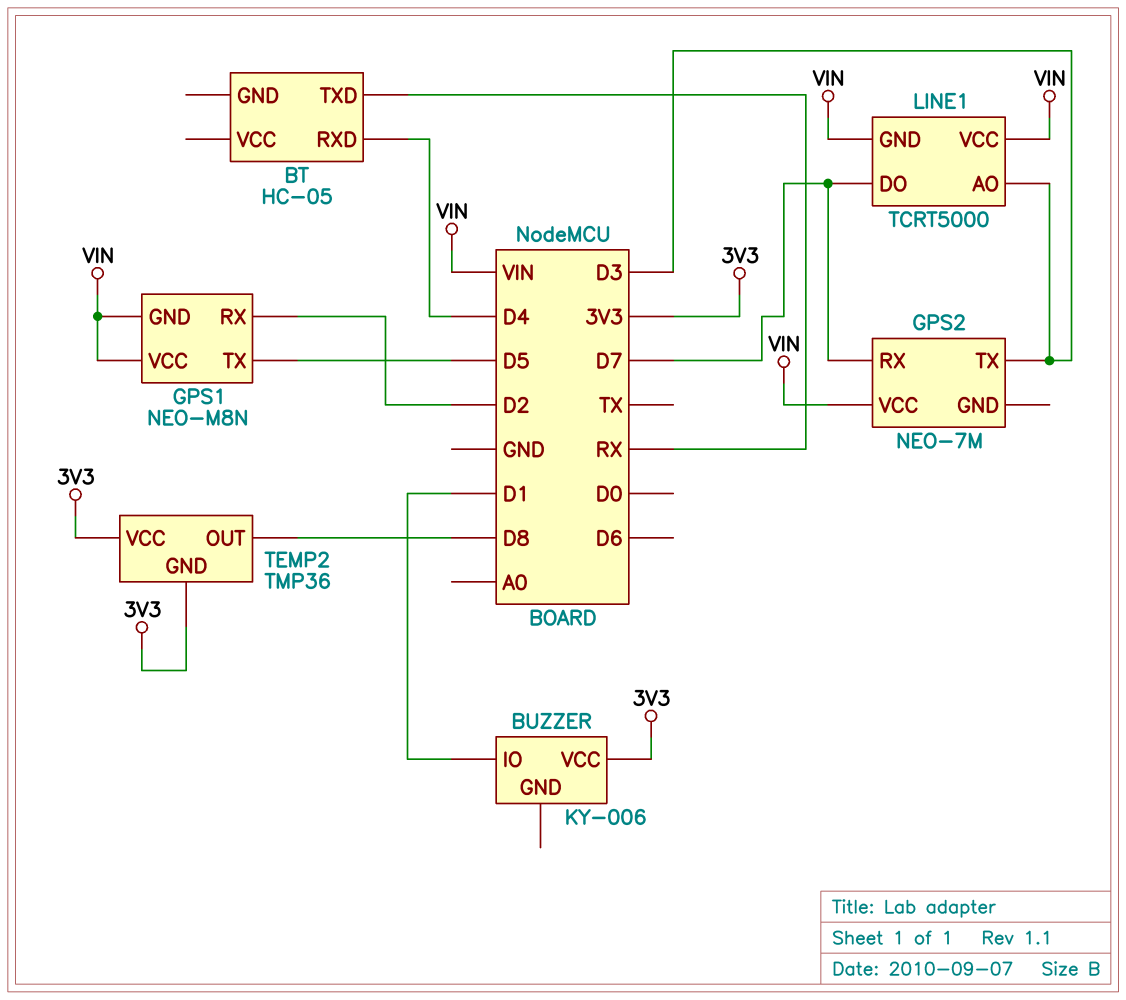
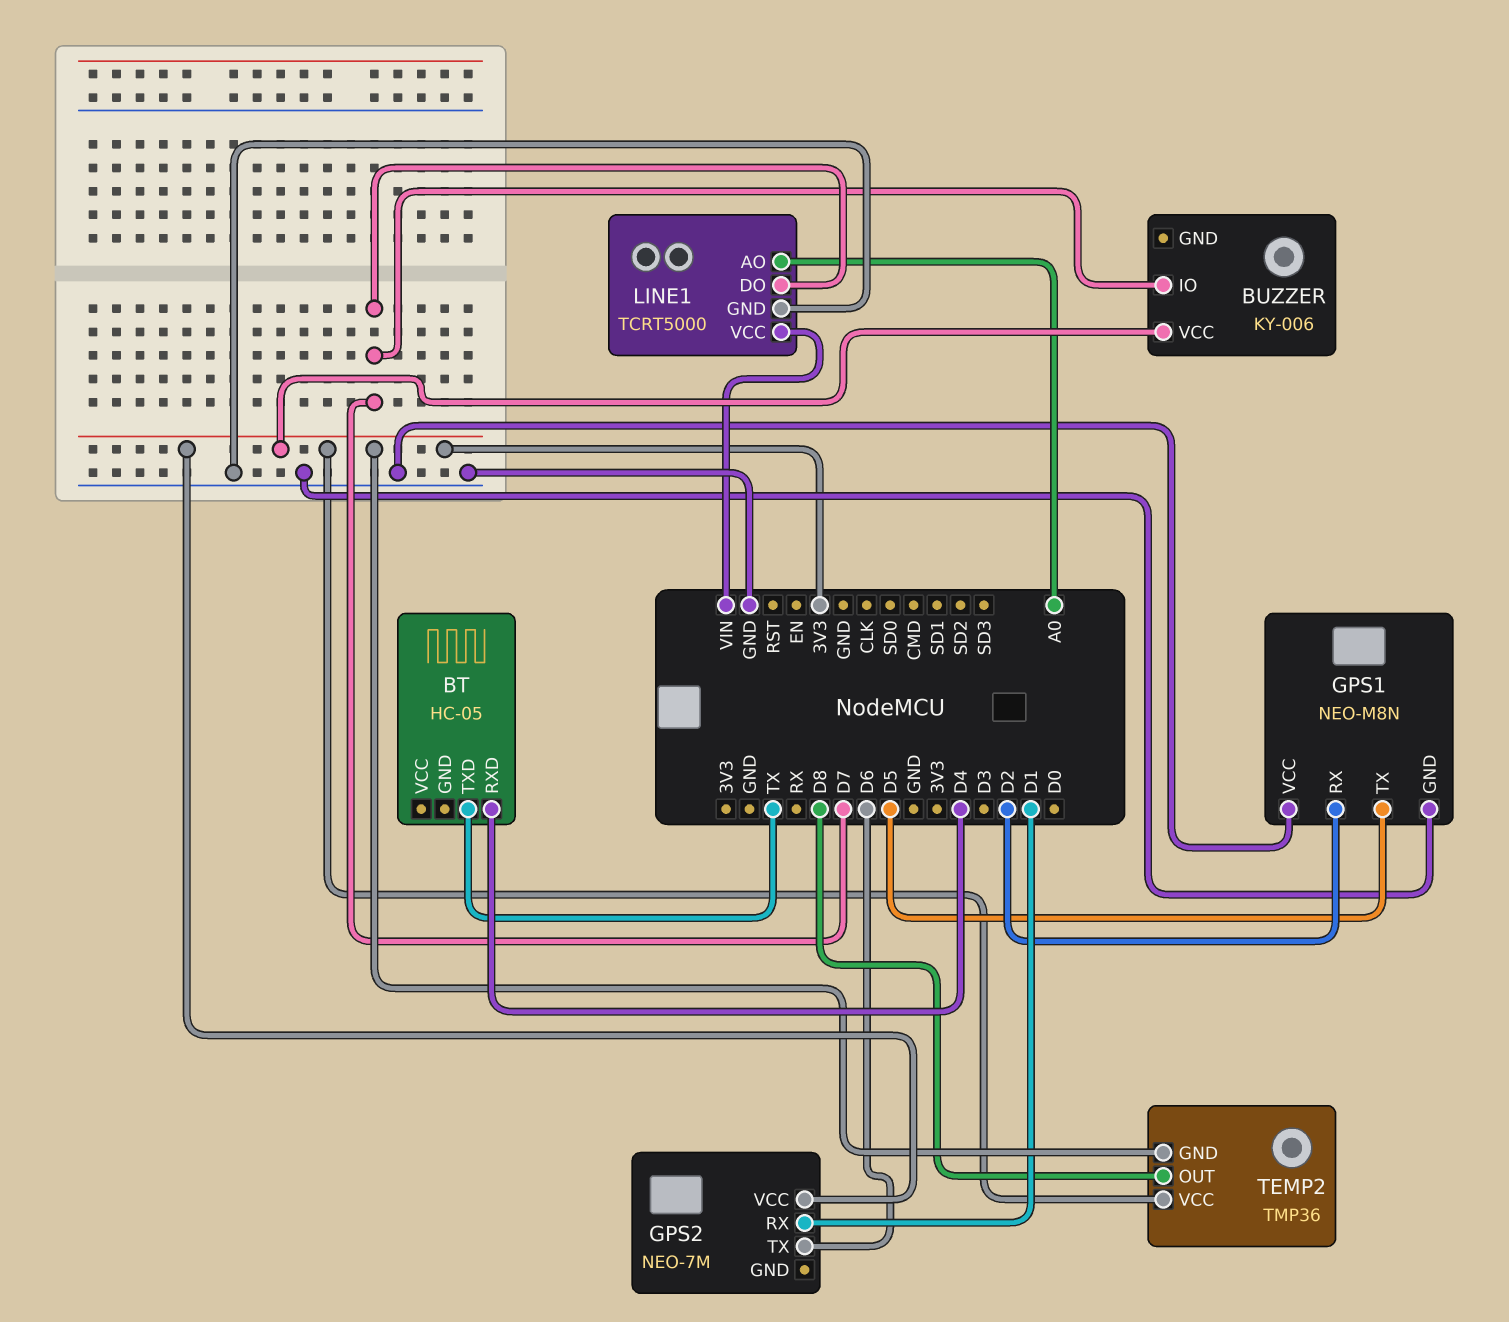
BT pin TXD: RX -> TX
BUZZER pin IO: D1 -> D7
GPS1 pin GND: VIN -> GND
GPS1 pin VCC: VIN -> GND
GPS2 pin RX: D7 -> D1
GPS2 pin TX: D3 -> D6
GPS2 pin VCC: VIN -> 3V3
LINE1 pin AO: D3 -> A0
LINE1 pin GND: VIN -> GND

